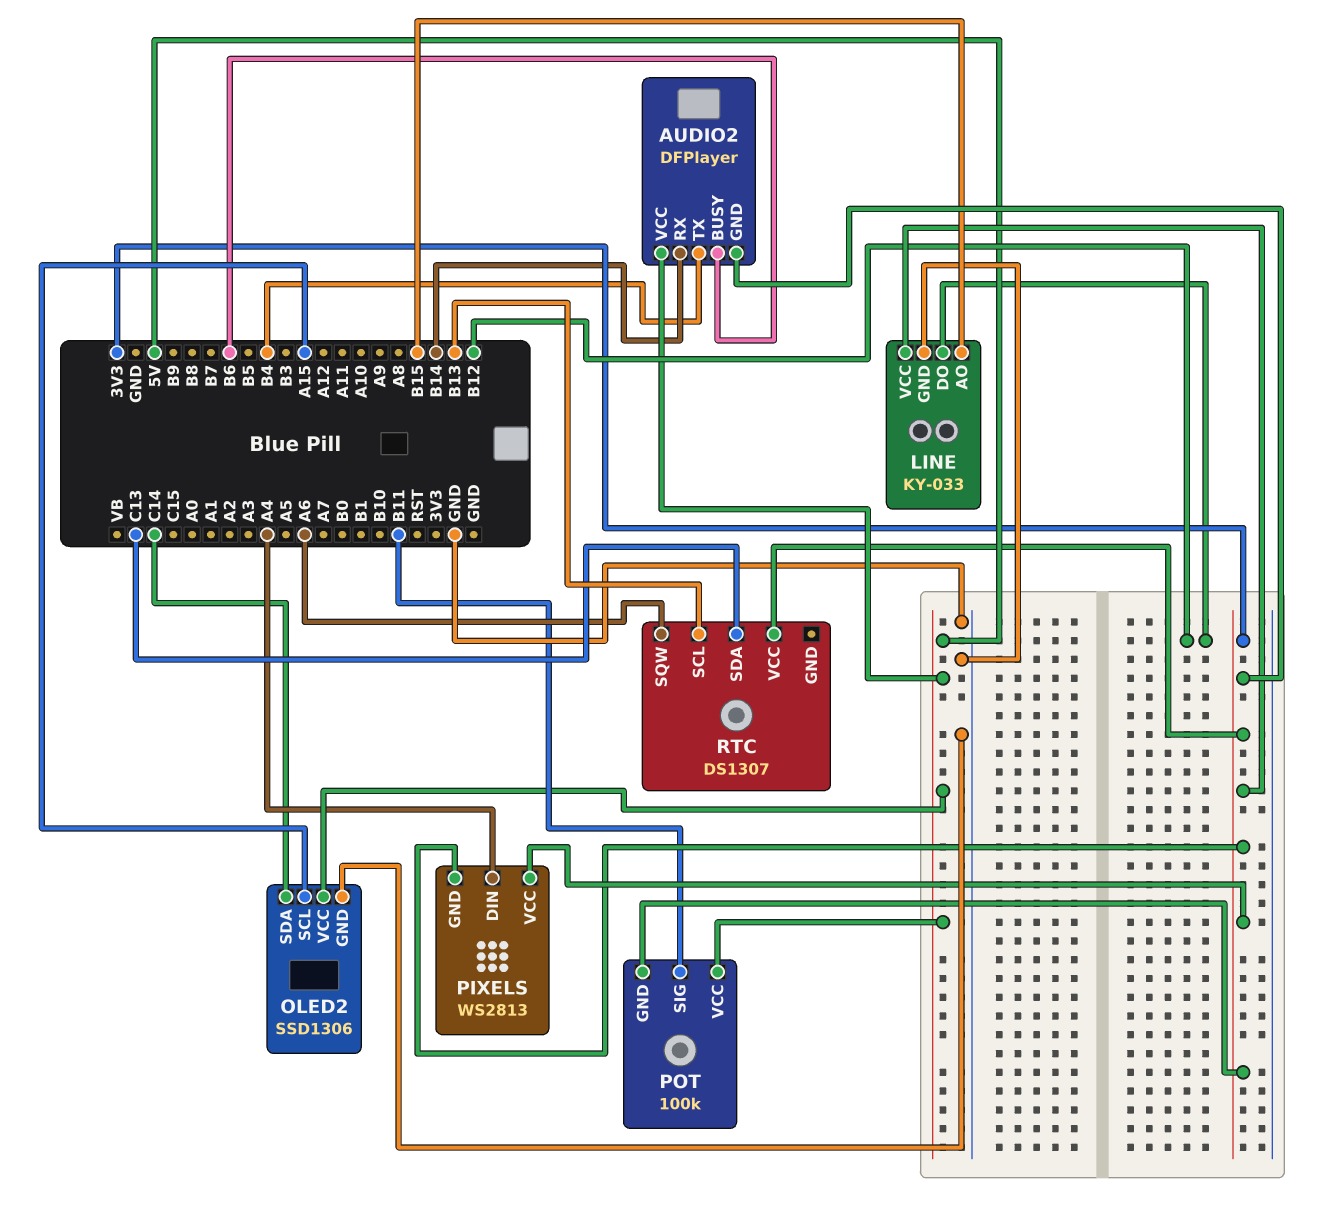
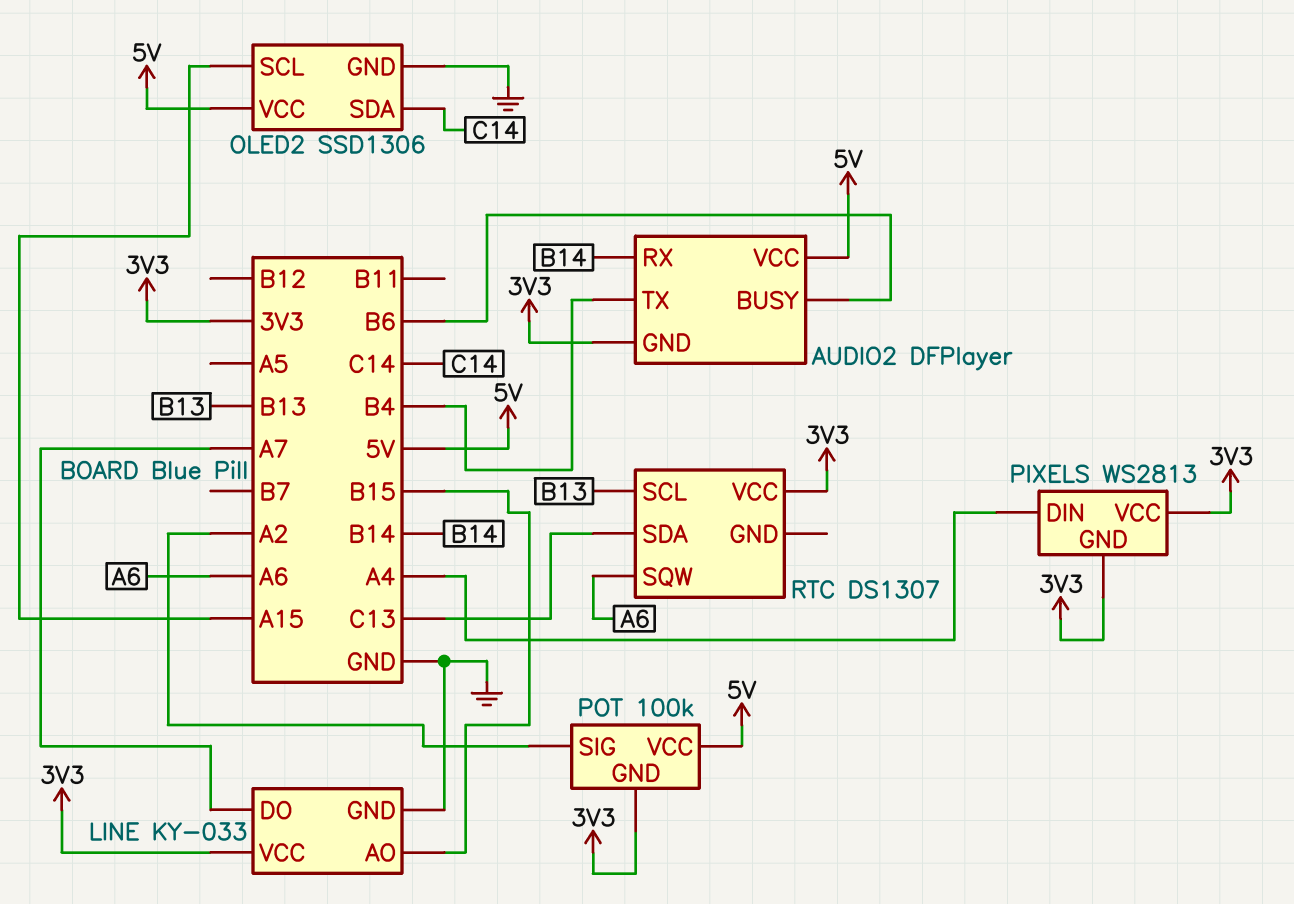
LINE pin DO: B12 -> A7
POT pin SIG: B11 -> A2

